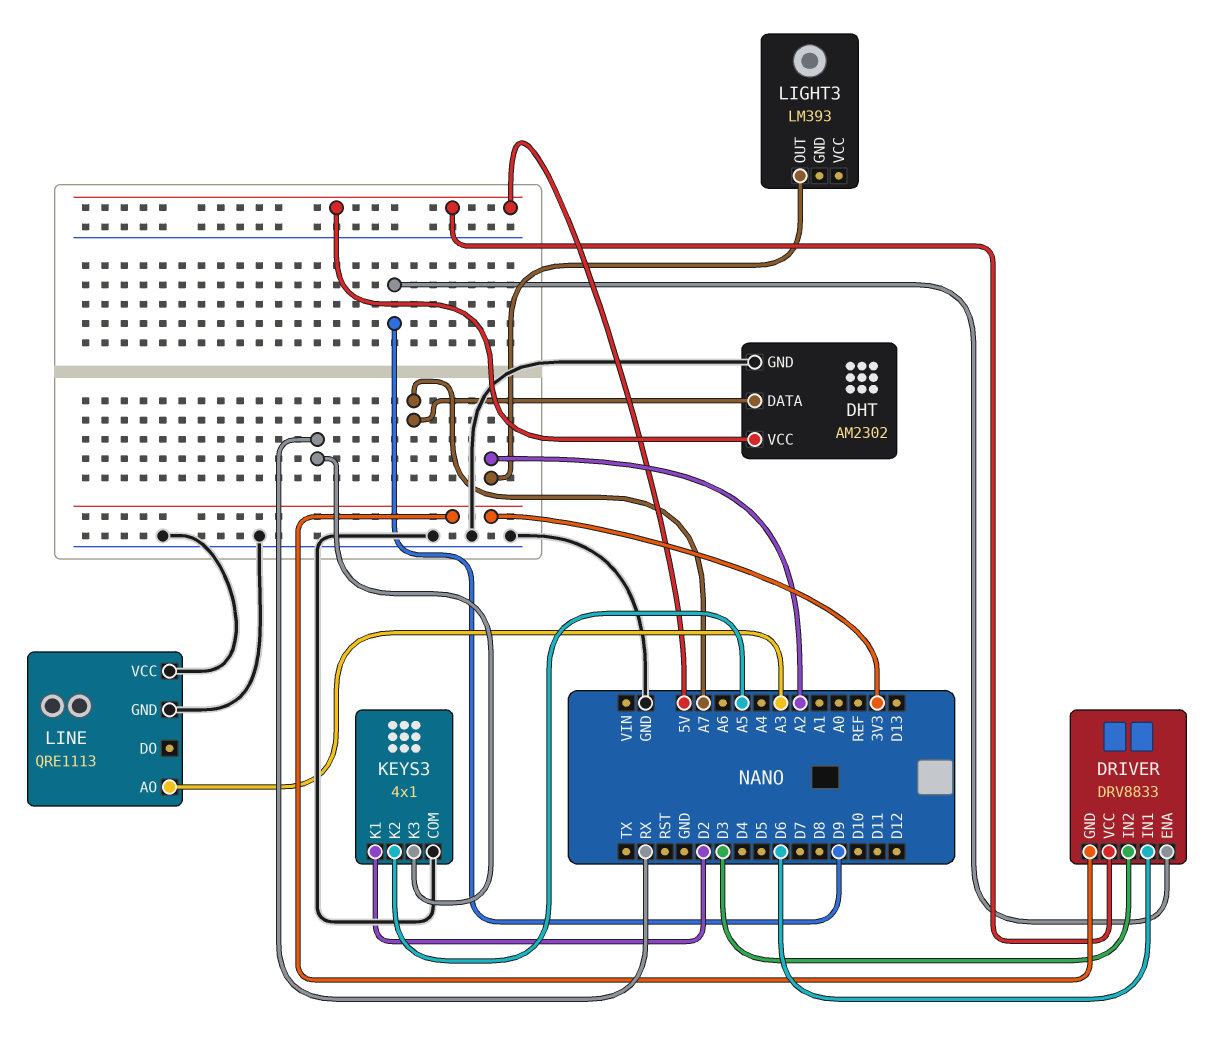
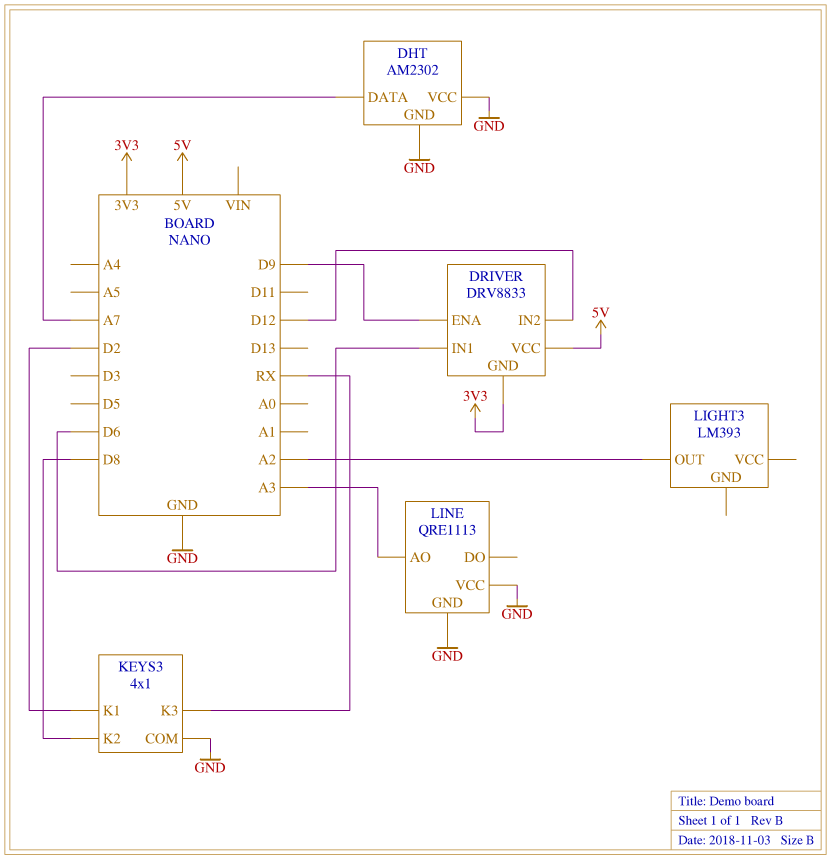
DHT pin VCC: 5V -> GND
DRIVER pin IN2: D3 -> D12
KEYS3 pin K2: A5 -> D8

